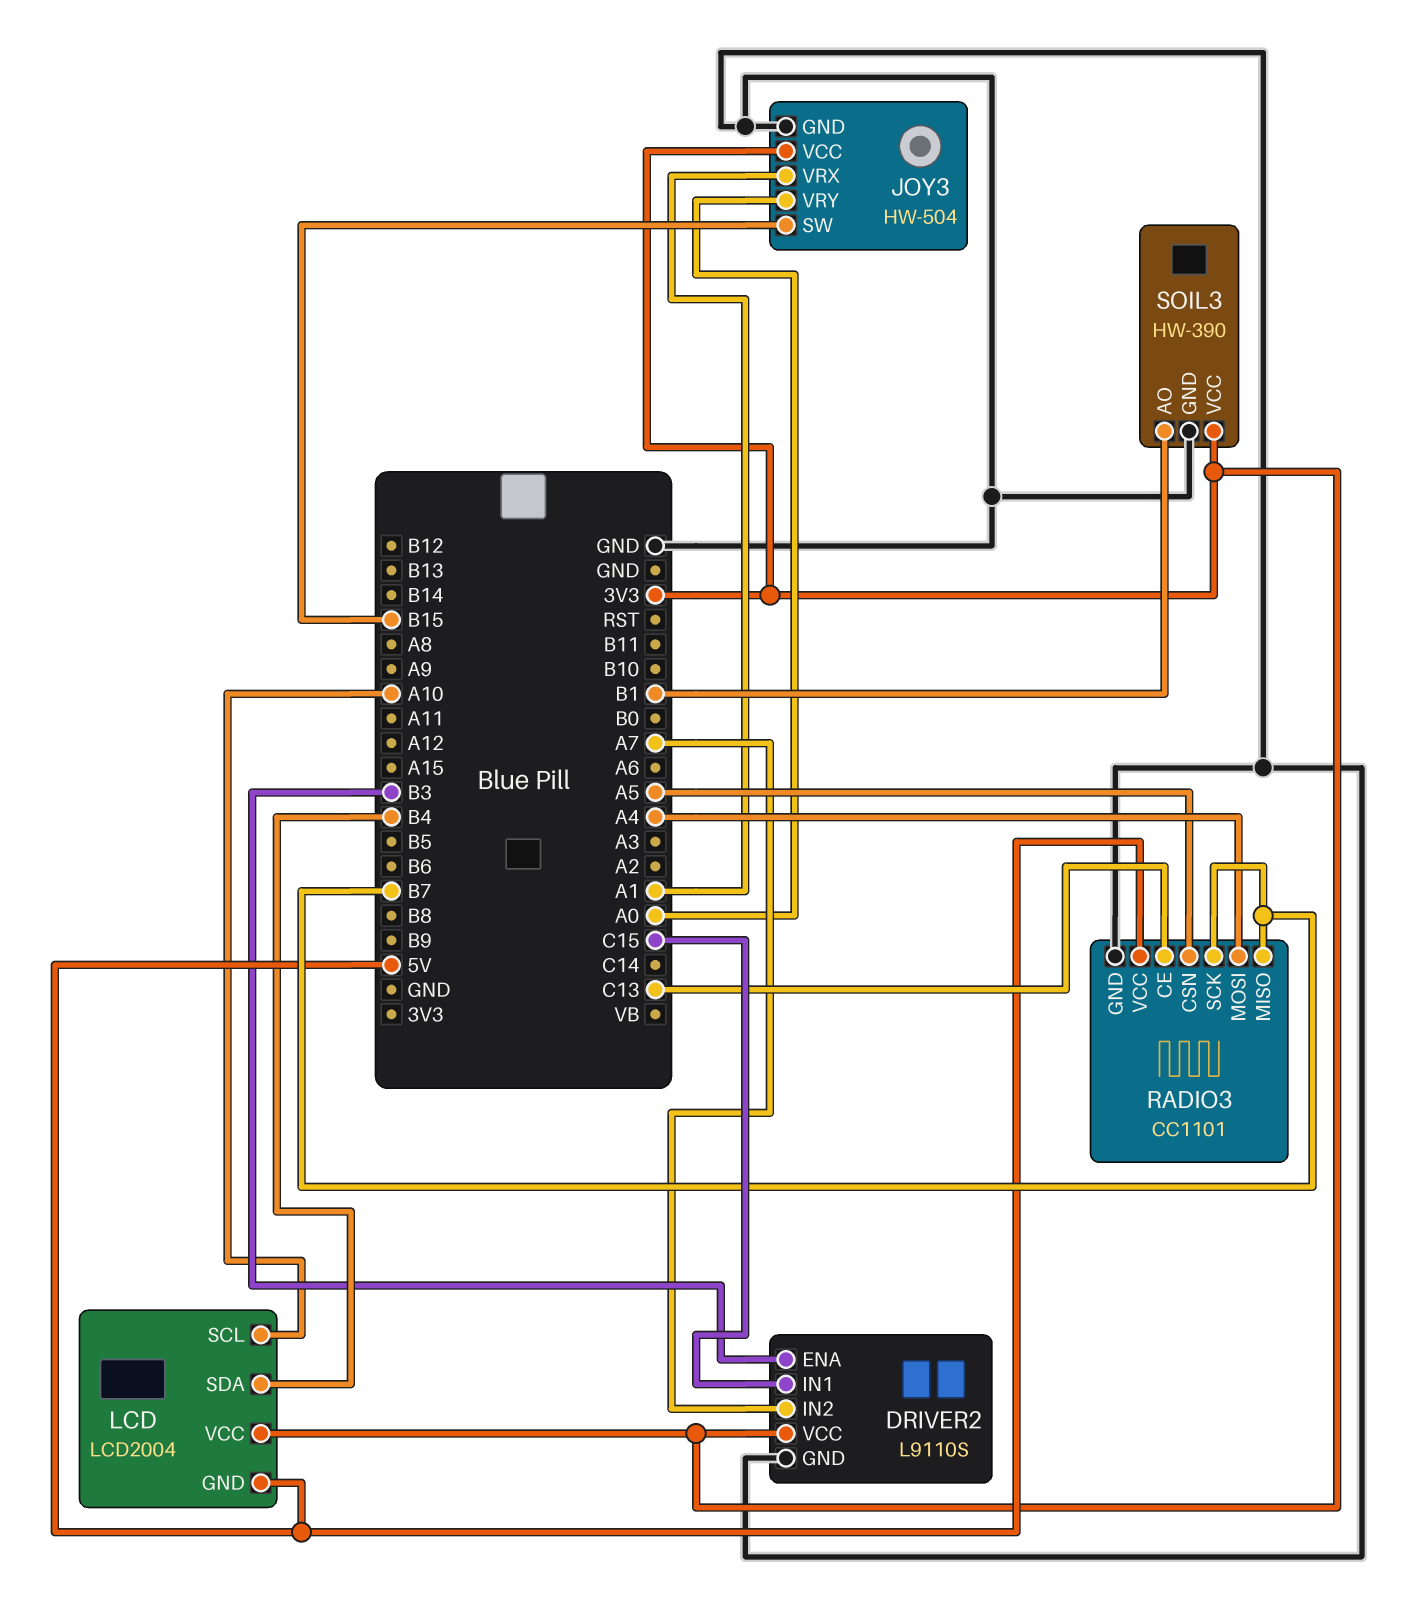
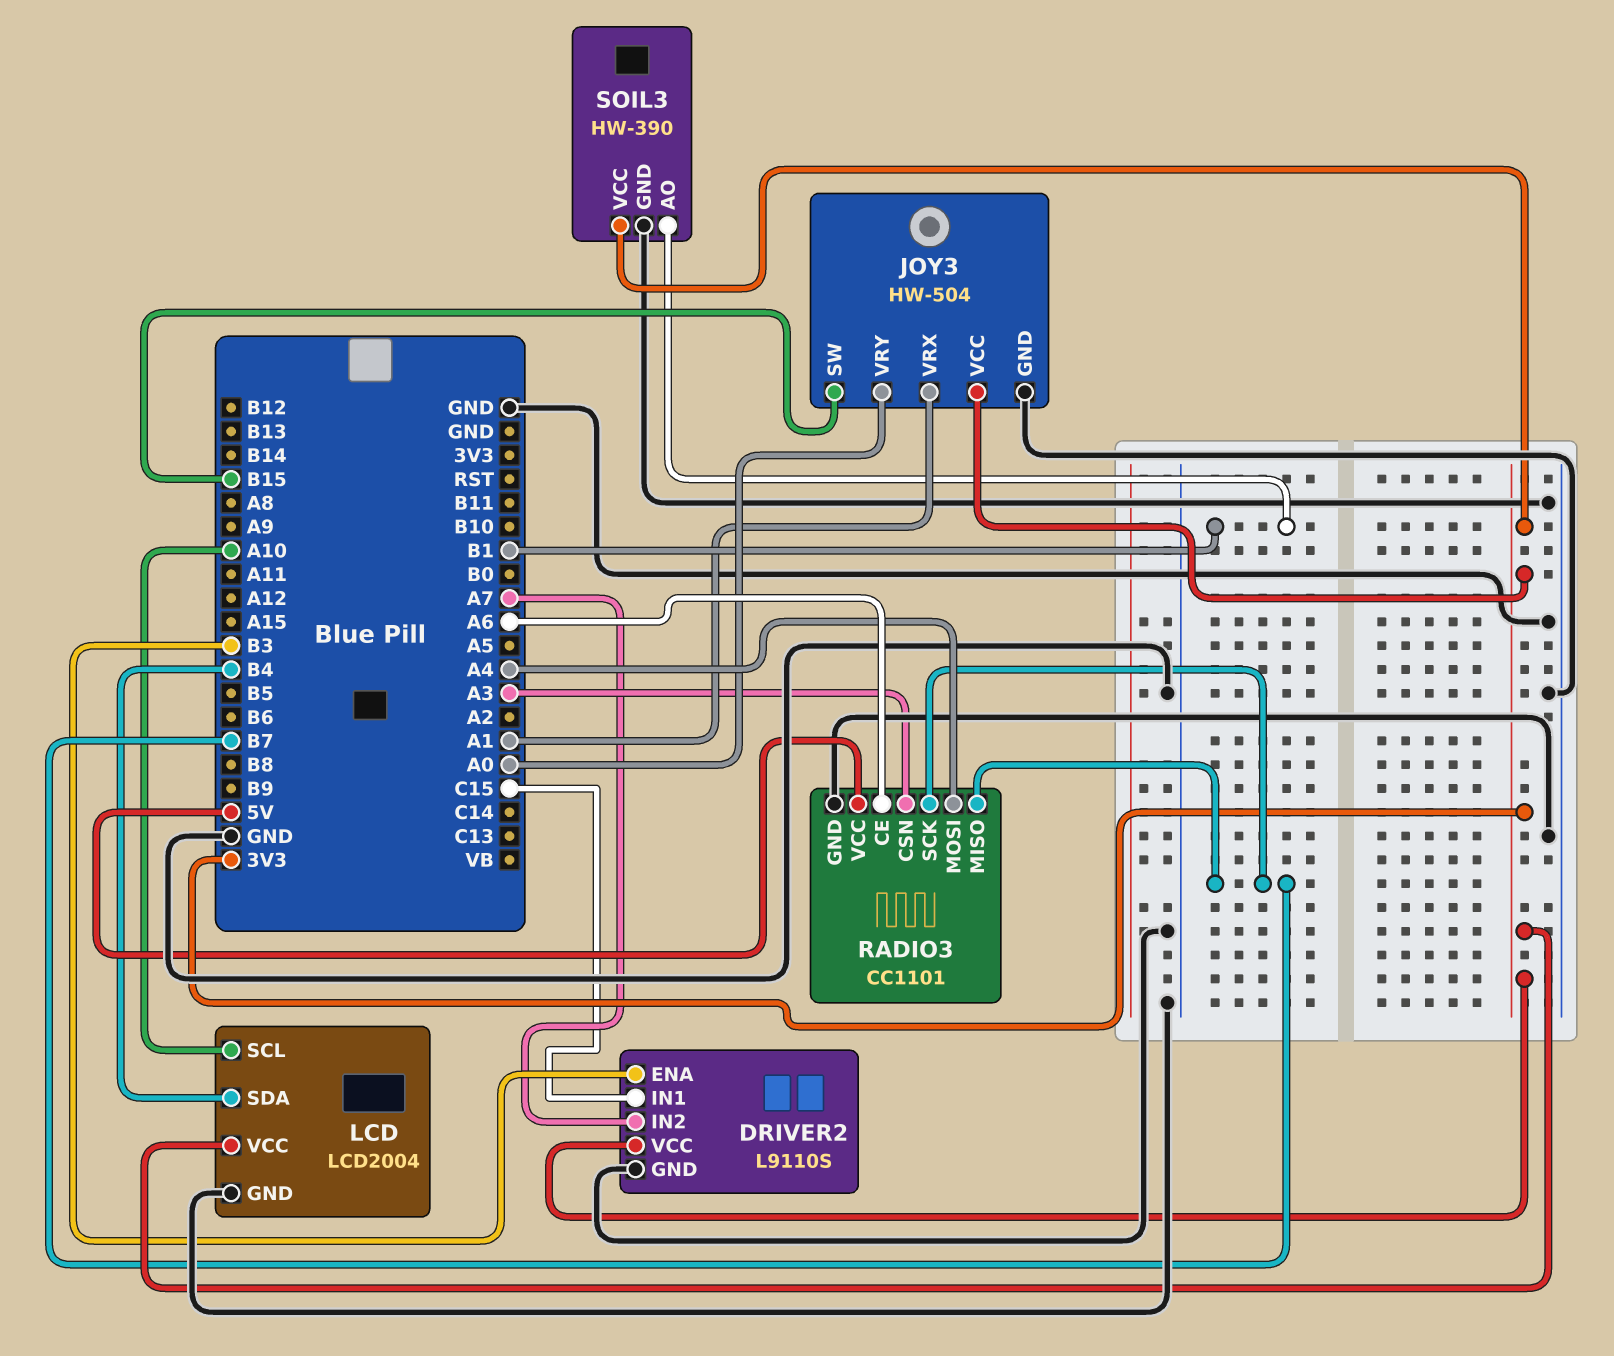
LCD pin GND: 5V -> GND
RADIO3 pin CE: C13 -> A6
RADIO3 pin CSN: A5 -> A3

